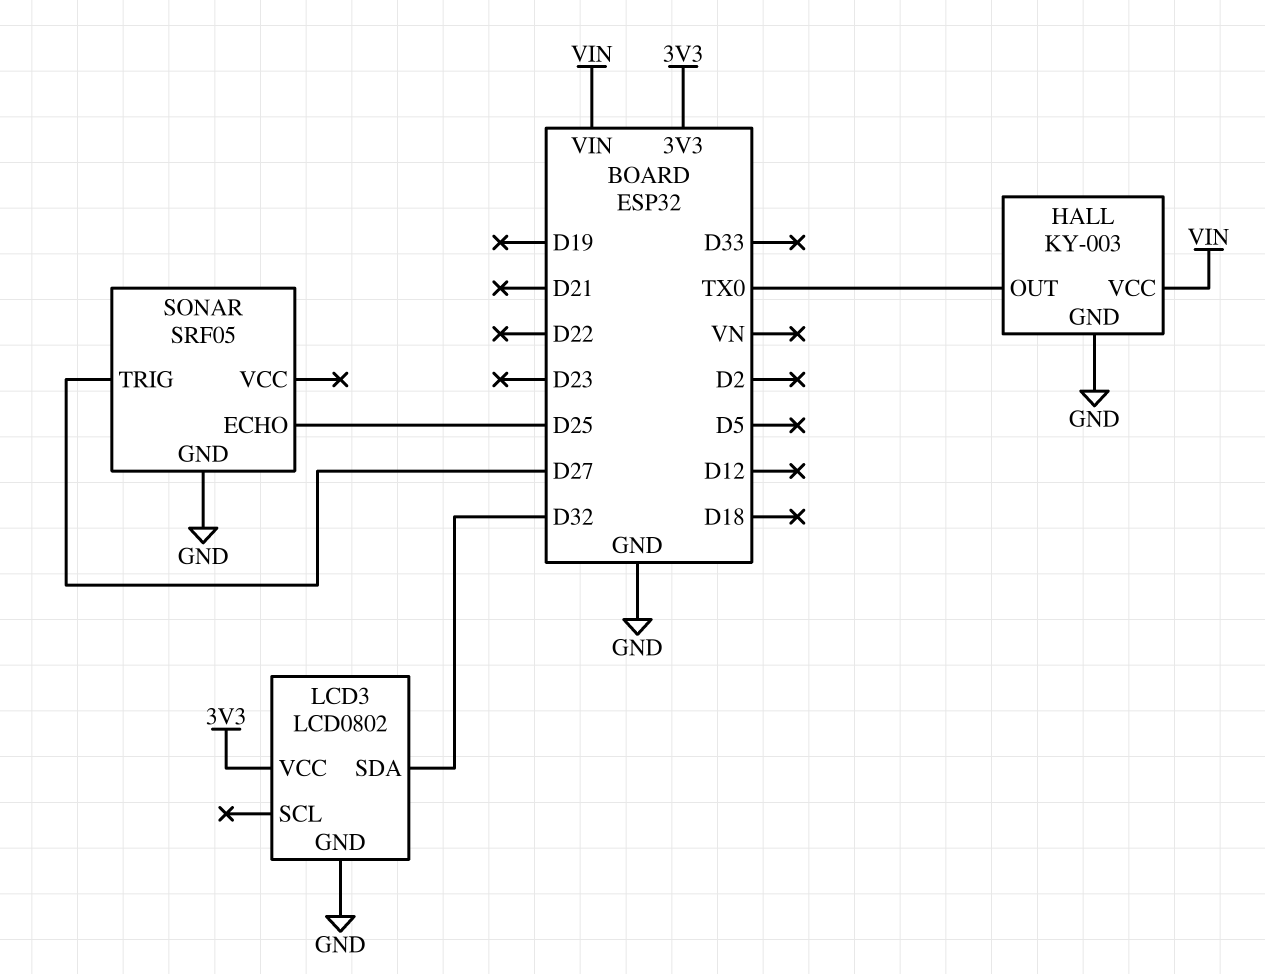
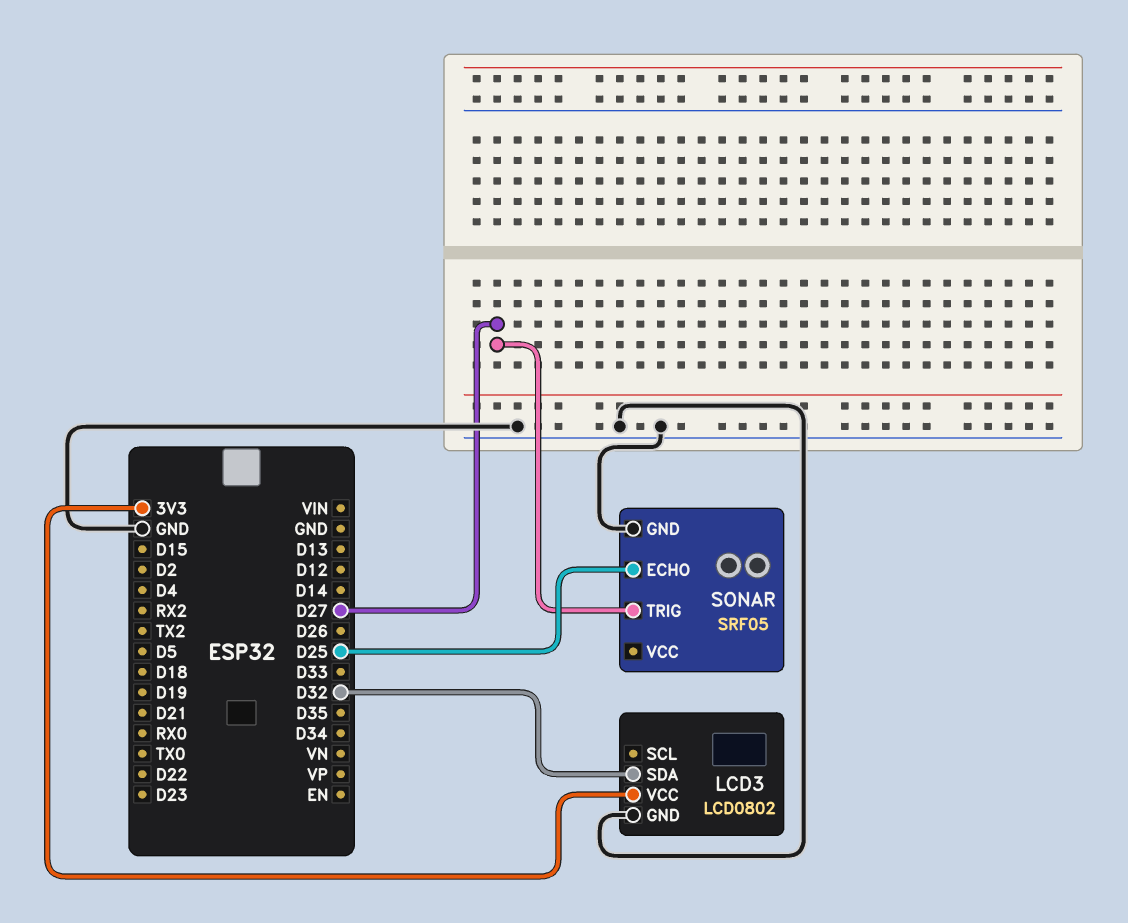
HALL: KY-003 -> none
HALL pin GND: GND -> none
HALL pin OUT: TX0 -> none
HALL pin VCC: VIN -> none

